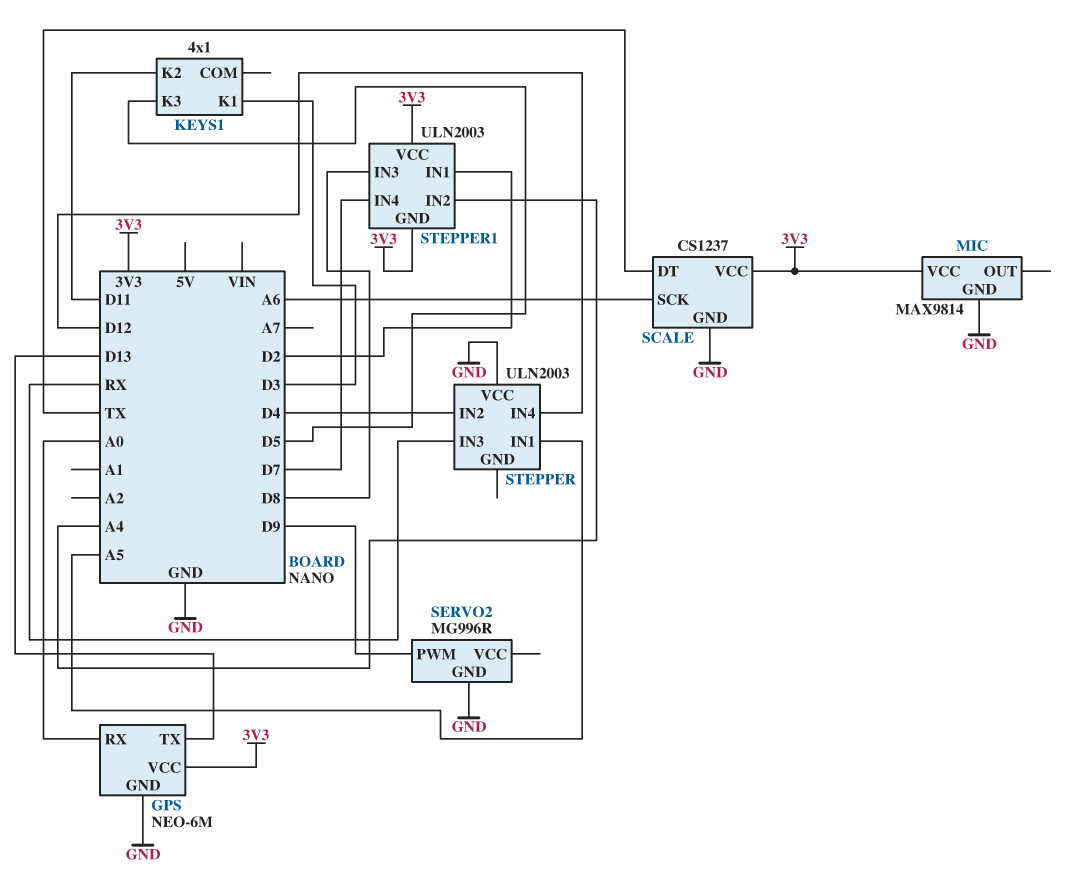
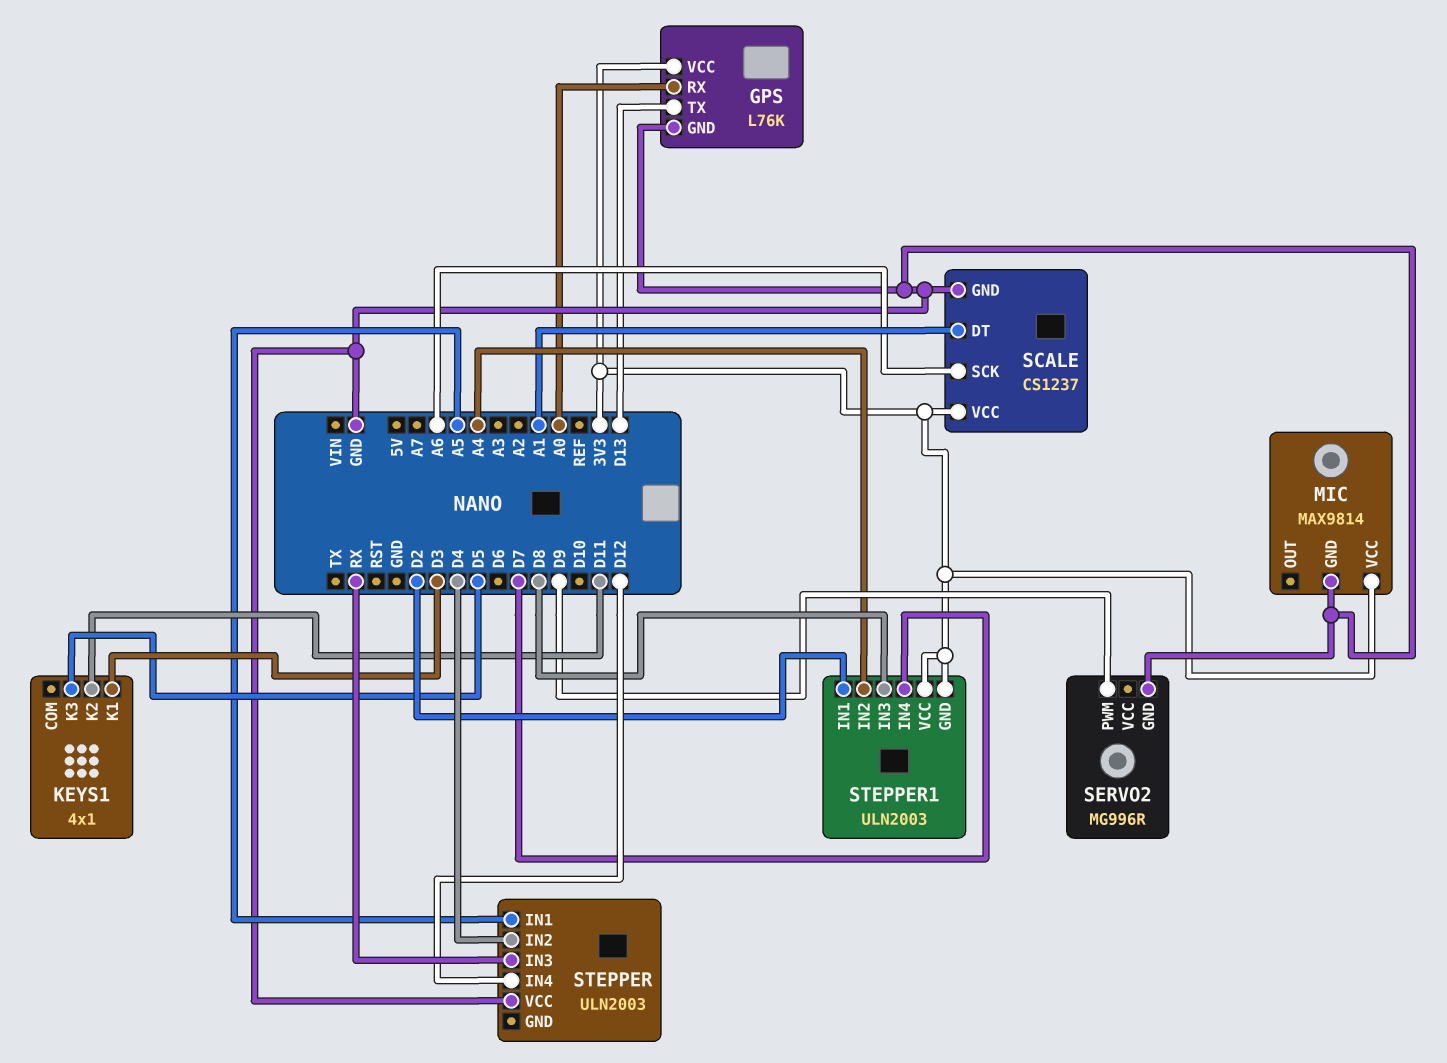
GPS: NEO-6M -> L76K
SCALE pin DT: TX -> A1

